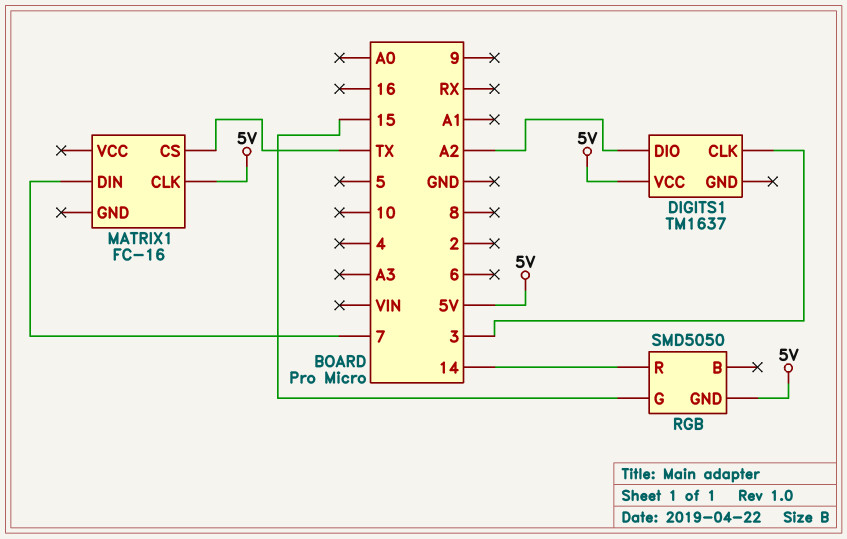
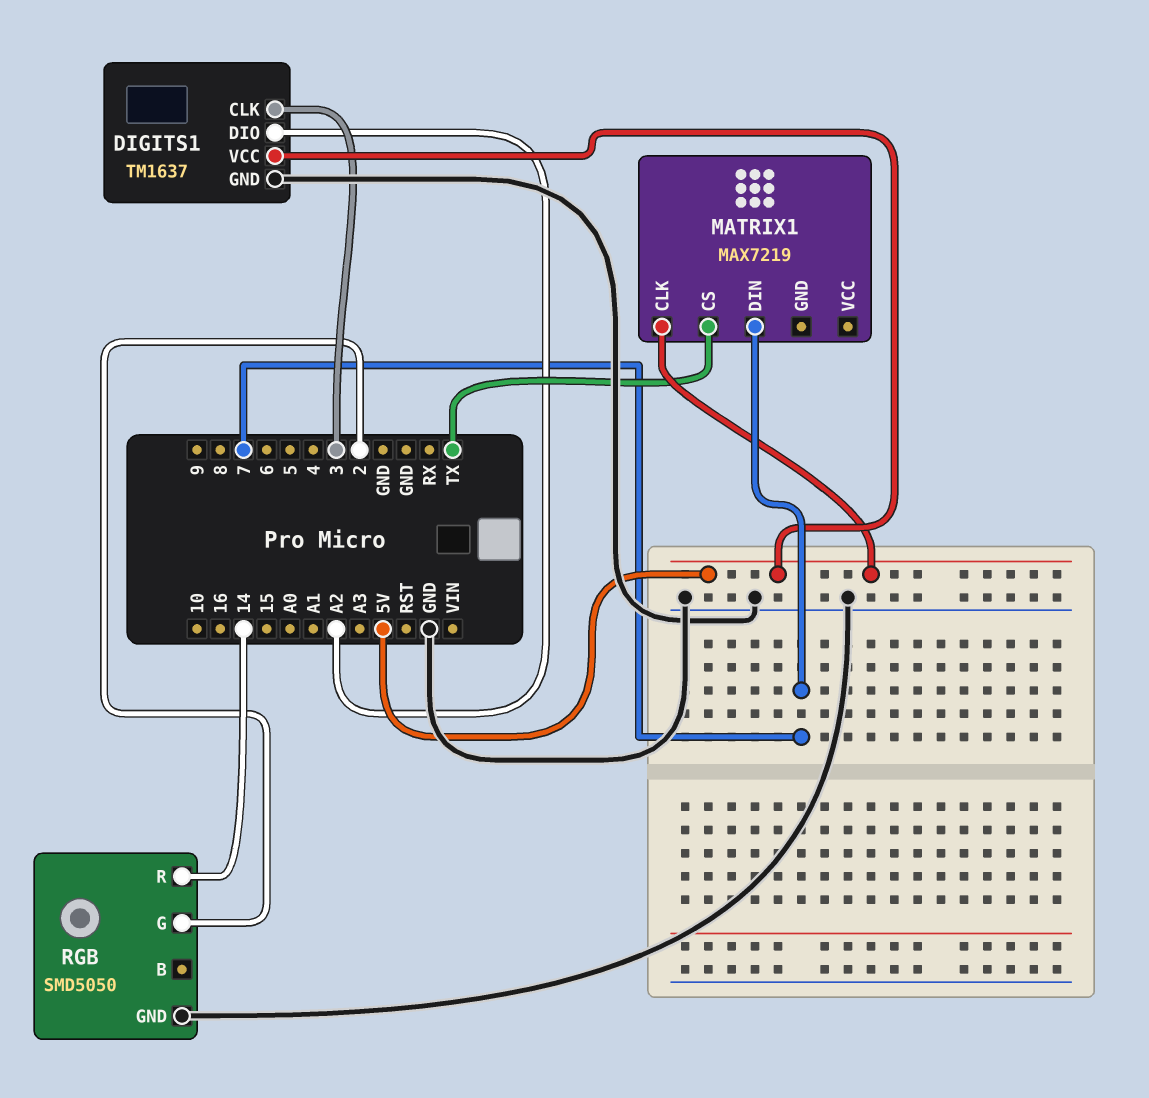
DIGITS1 pin GND: none -> GND
MATRIX1: FC-16 -> MAX7219
RGB pin G: 15 -> 2
RGB pin GND: 5V -> GND

